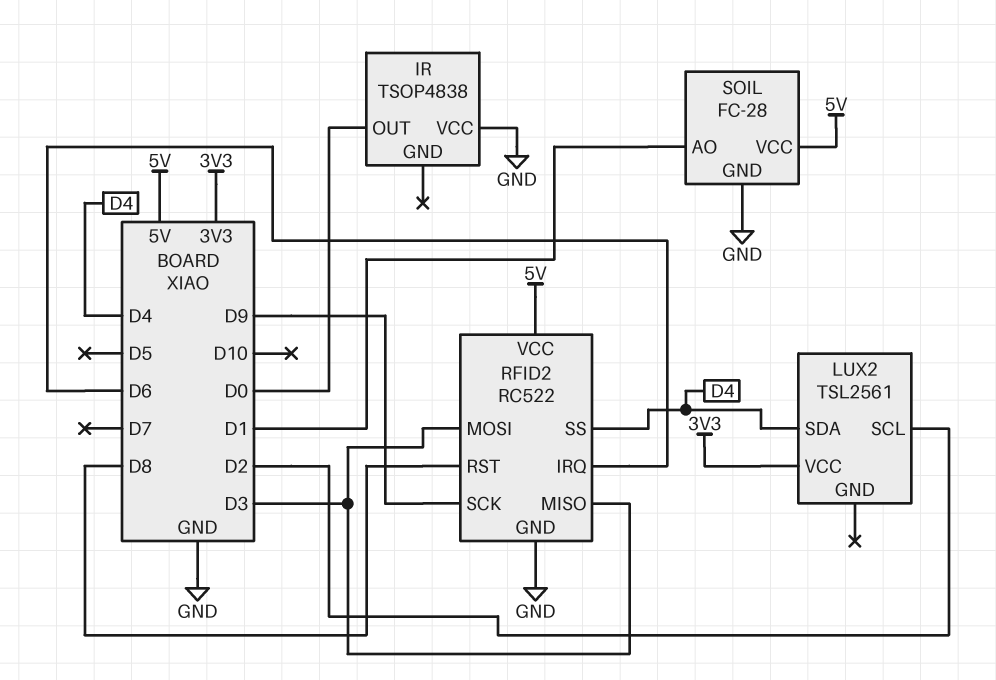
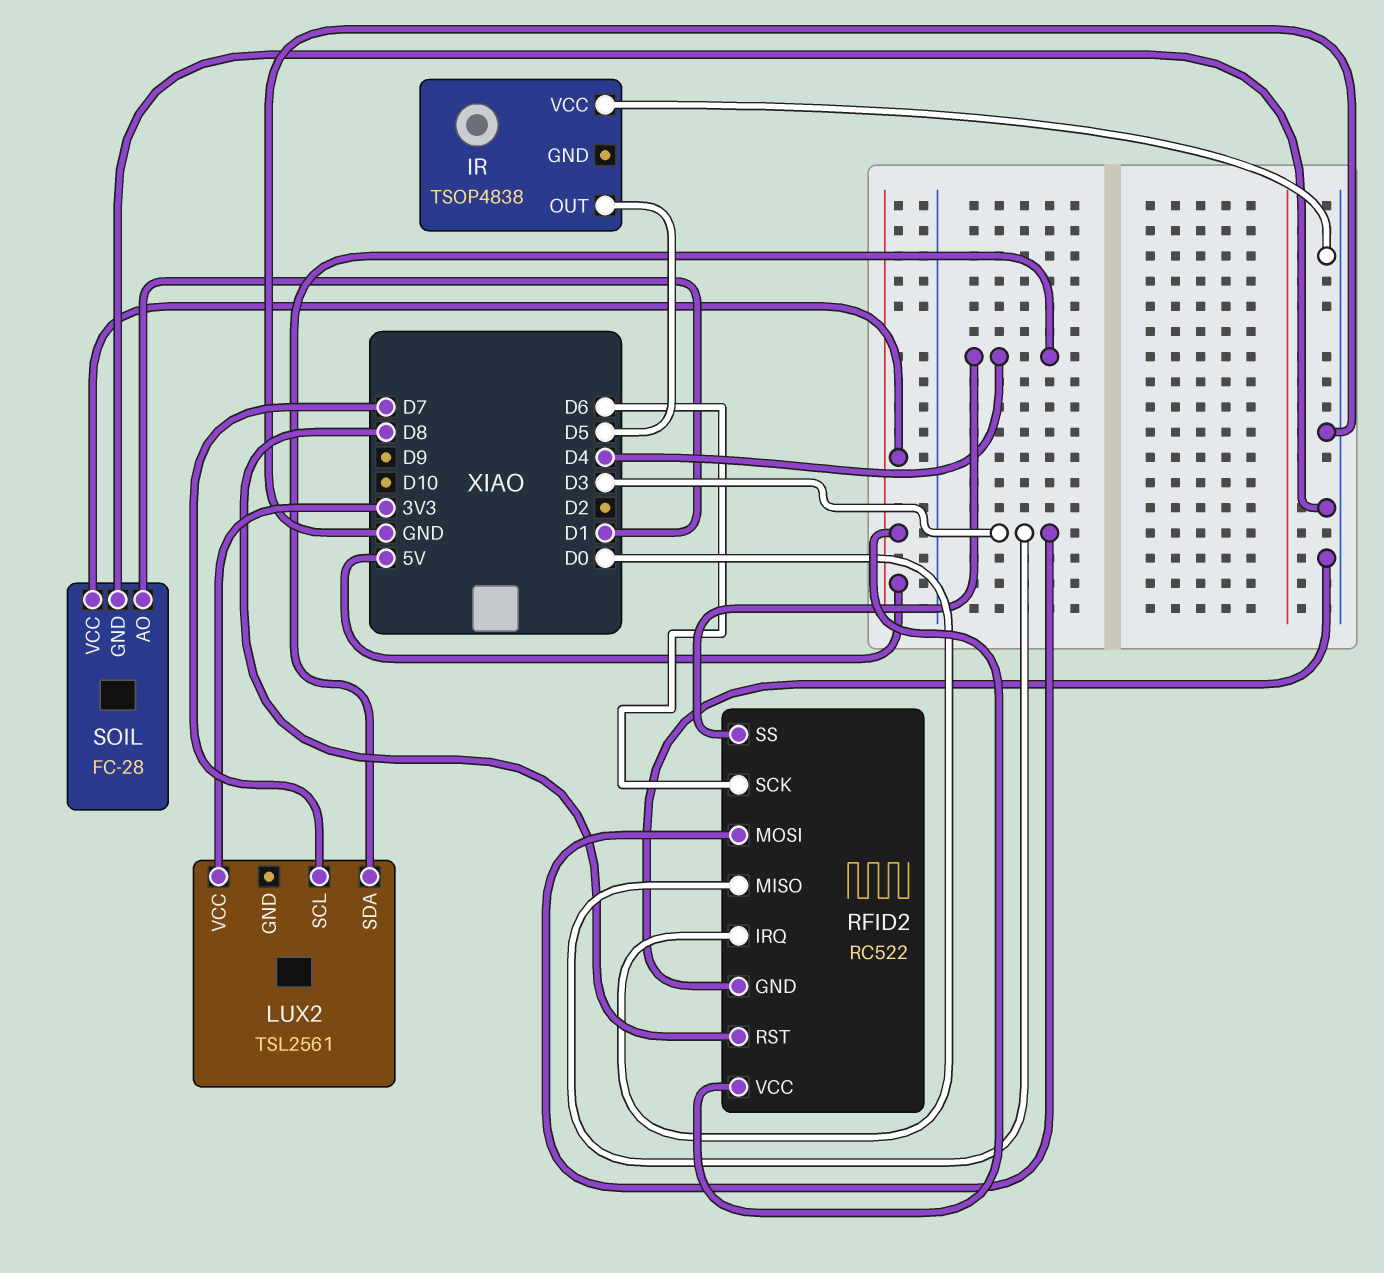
IR pin OUT: D0 -> D5
LUX2 pin SCL: D2 -> D7
RFID2 pin IRQ: D6 -> D0
RFID2 pin SCK: D9 -> D6

